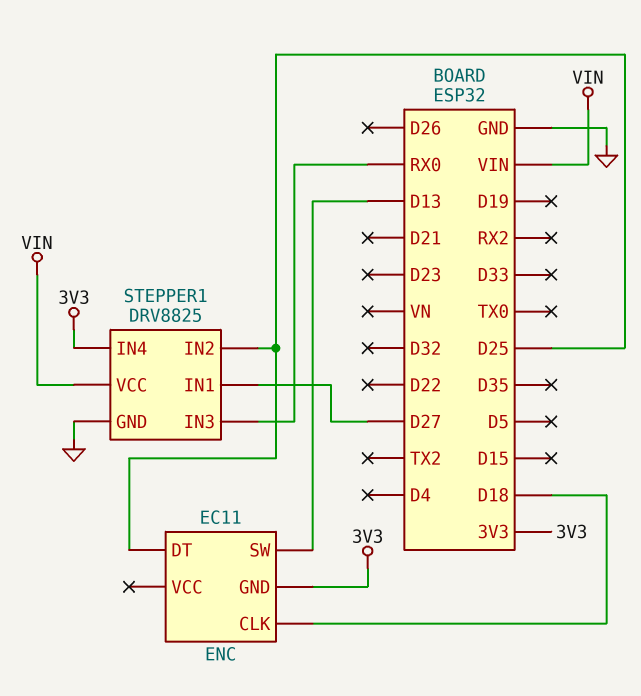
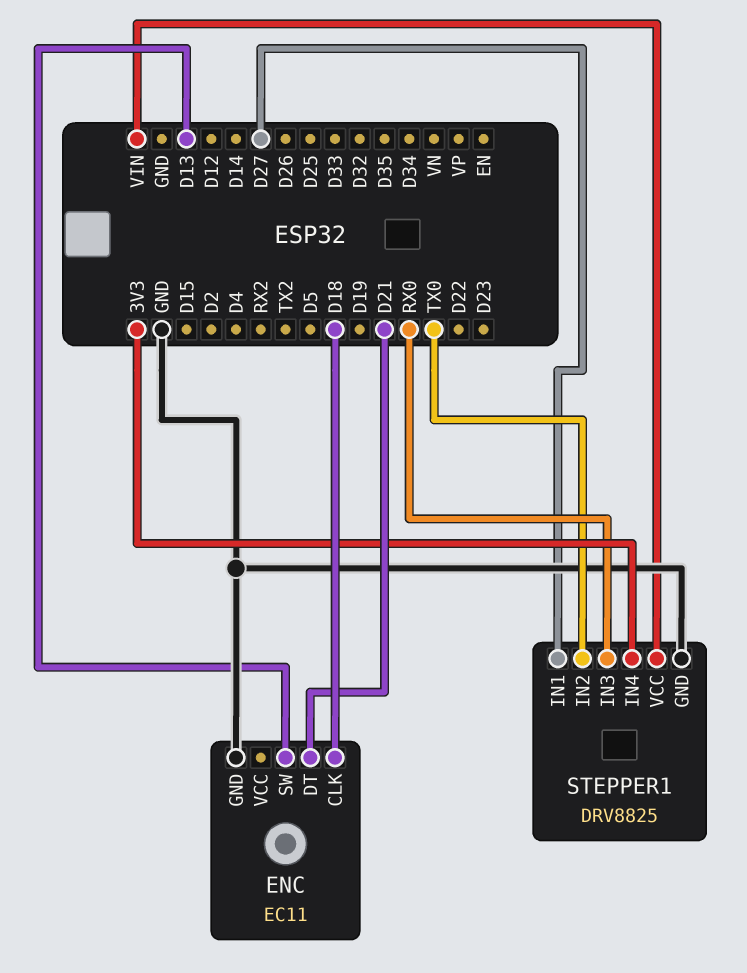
ENC pin DT: D25 -> D21
ENC pin GND: 3V3 -> GND
STEPPER1 pin IN2: D25 -> TX0

